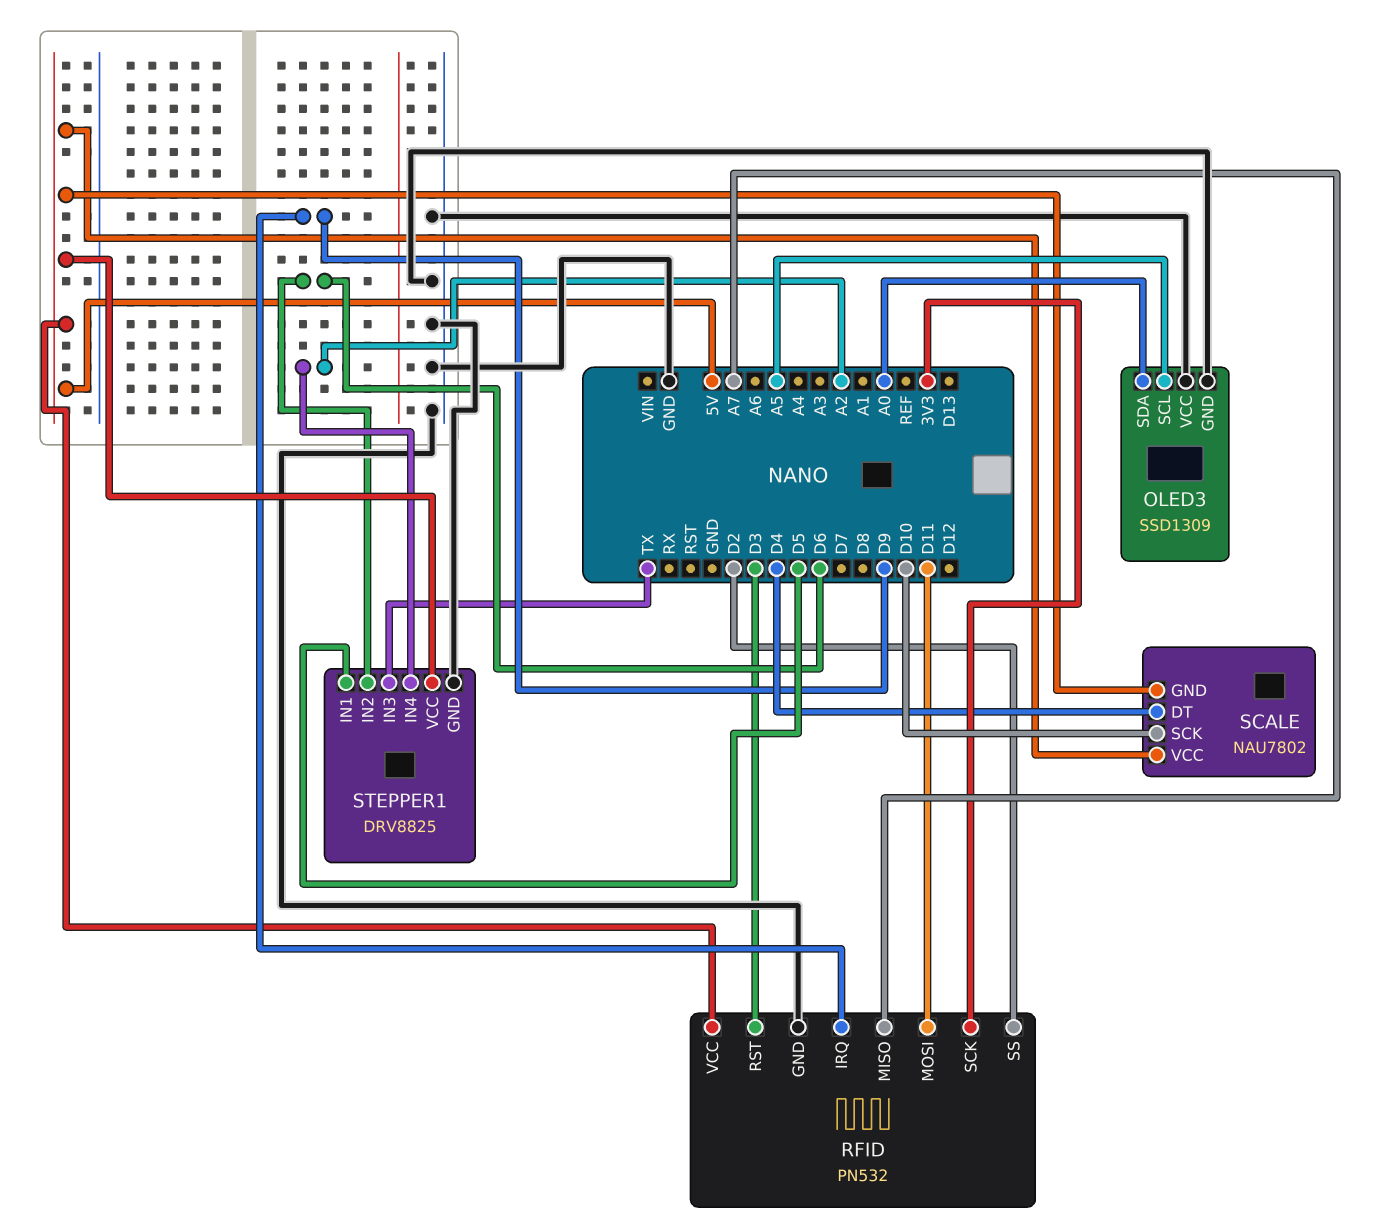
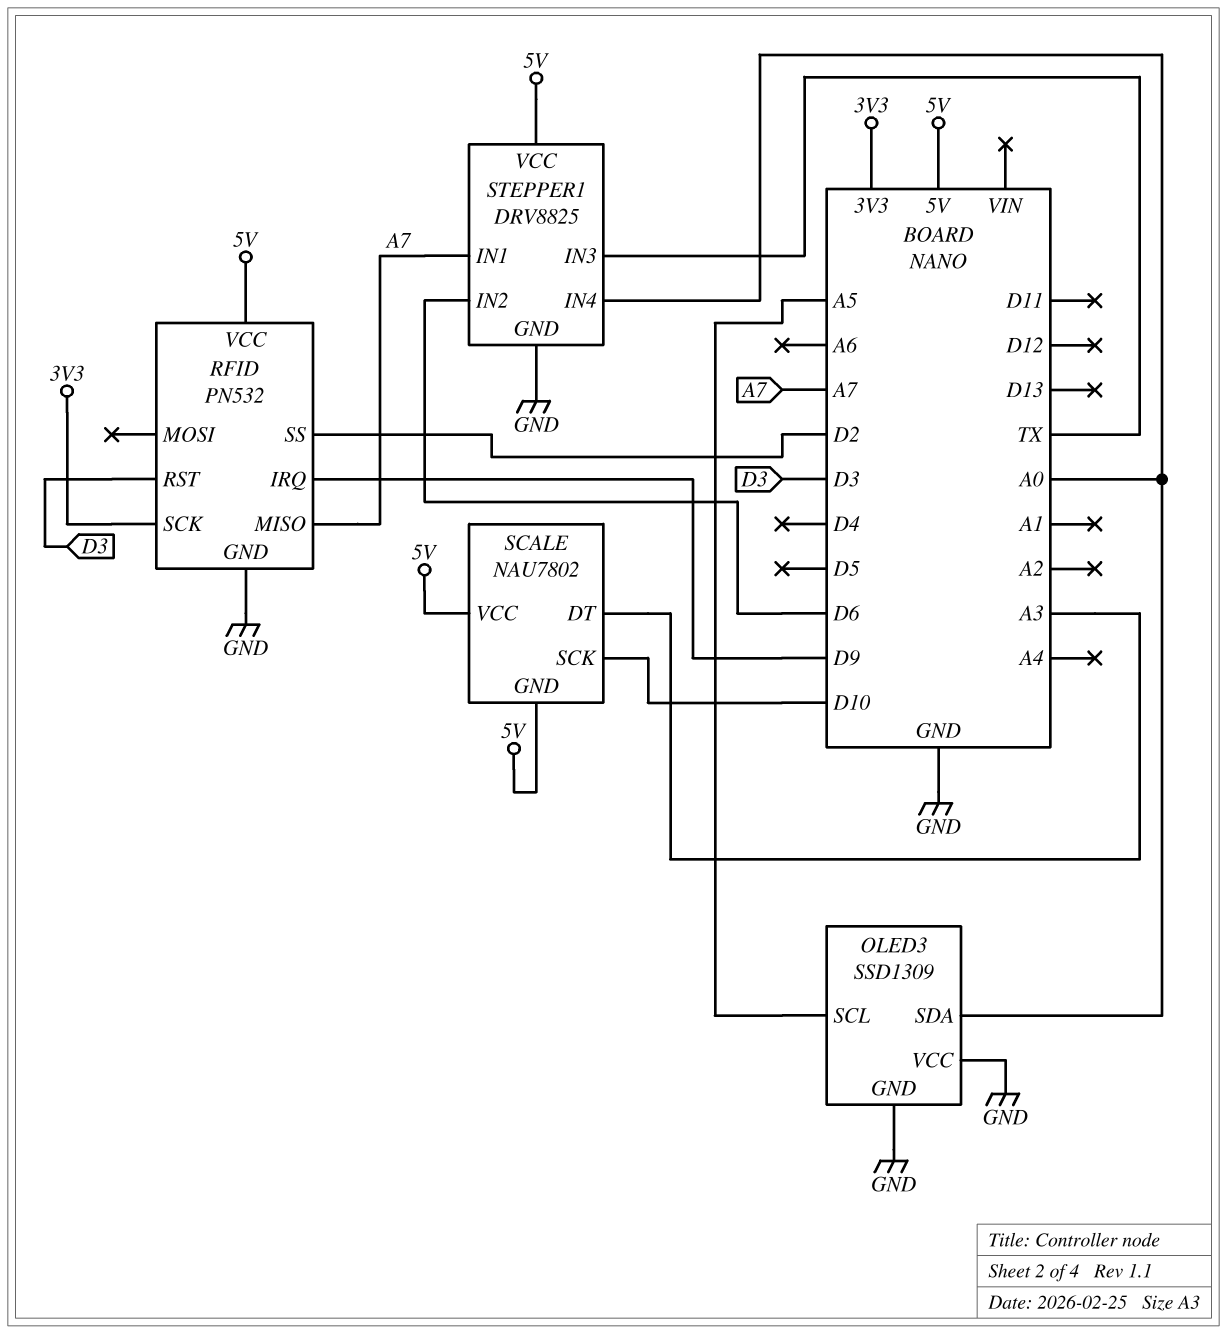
RFID pin MOSI: D11 -> none
SCALE pin DT: D4 -> A3
STEPPER1 pin IN1: D5 -> A7
STEPPER1 pin IN4: A2 -> A0

